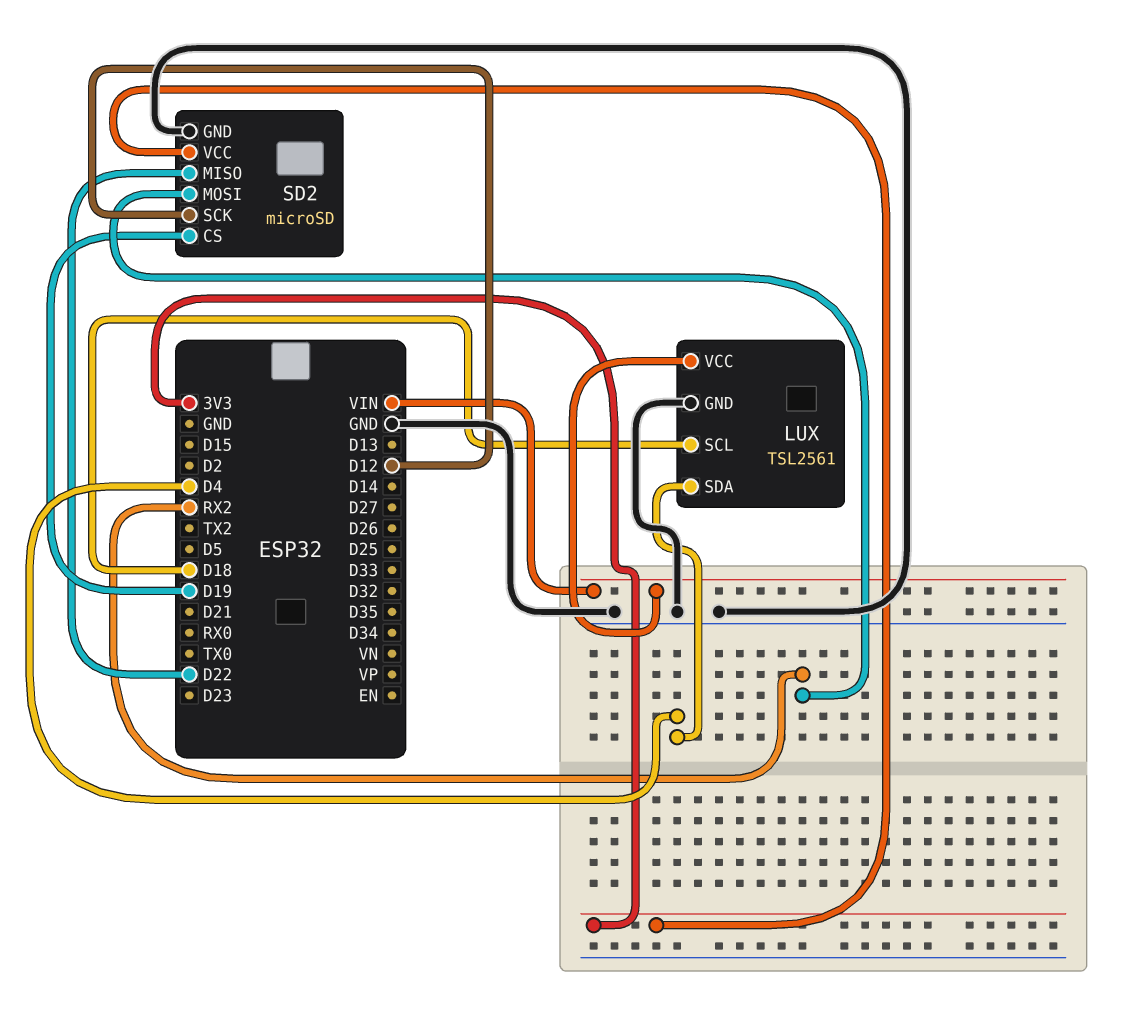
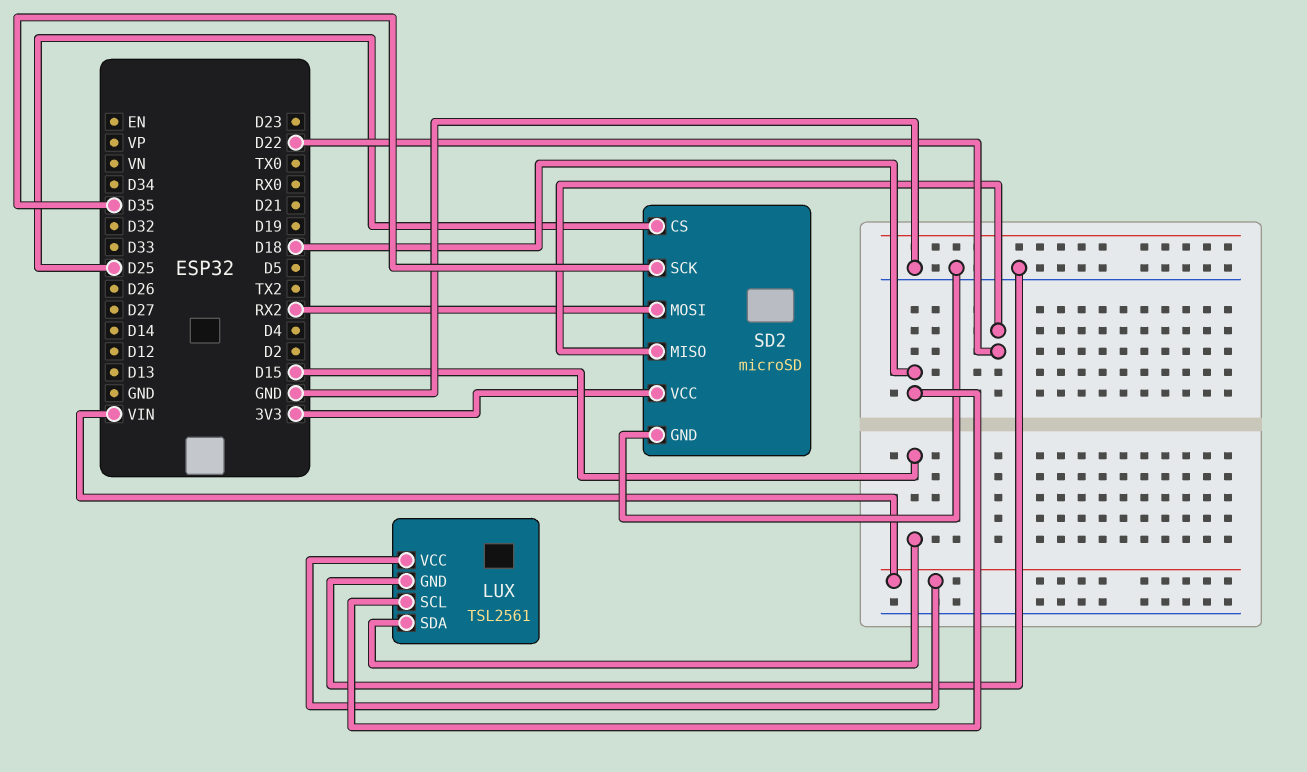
LUX pin SDA: D4 -> D15
SD2 pin CS: D19 -> D25
SD2 pin SCK: D12 -> D35

